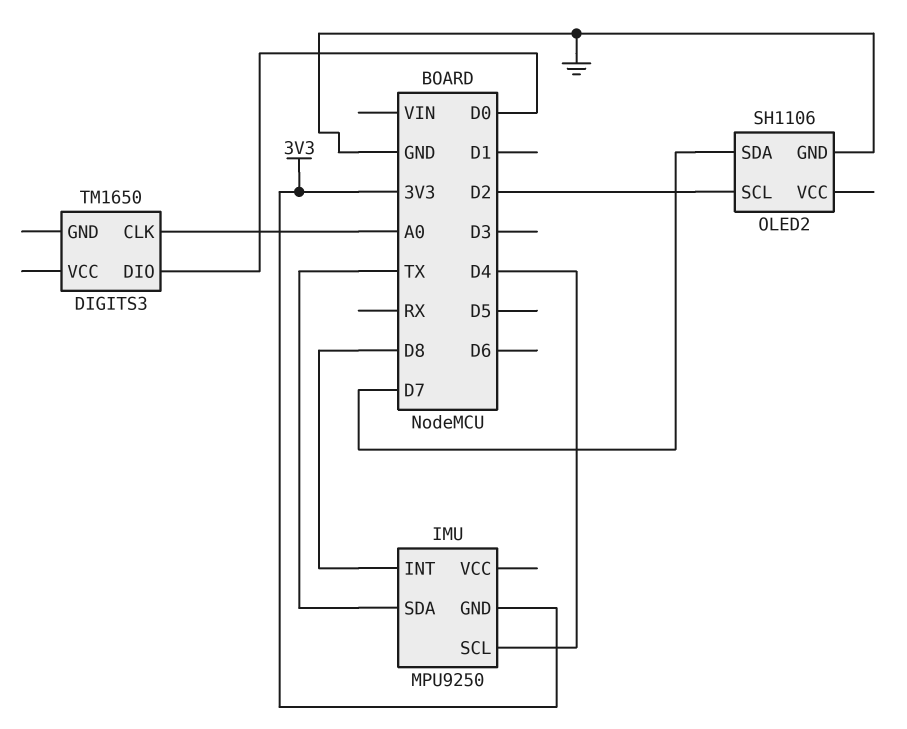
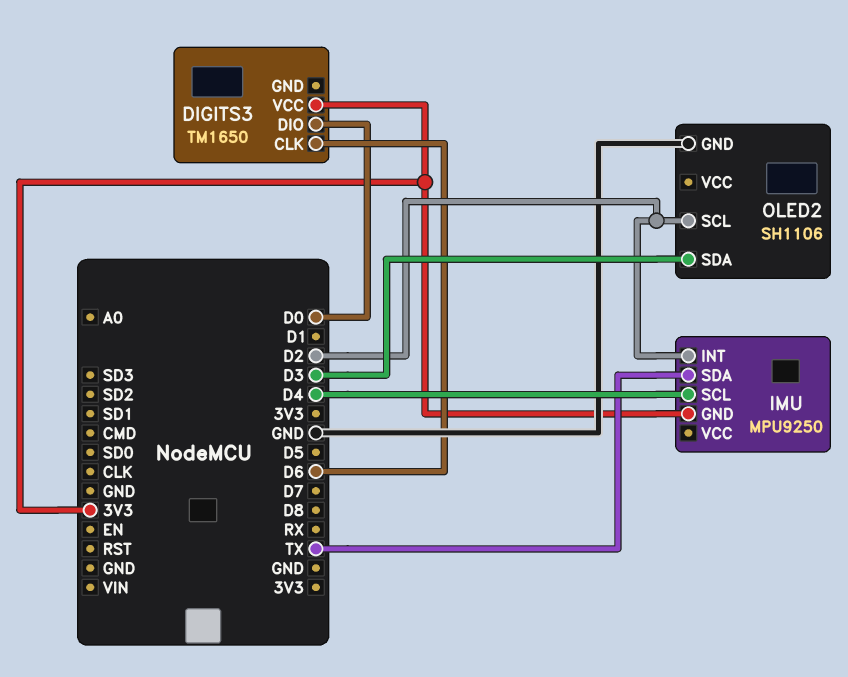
DIGITS3 pin CLK: A0 -> D6
DIGITS3 pin VCC: none -> 3V3
IMU pin INT: D8 -> D2
OLED2 pin SDA: D7 -> D3

